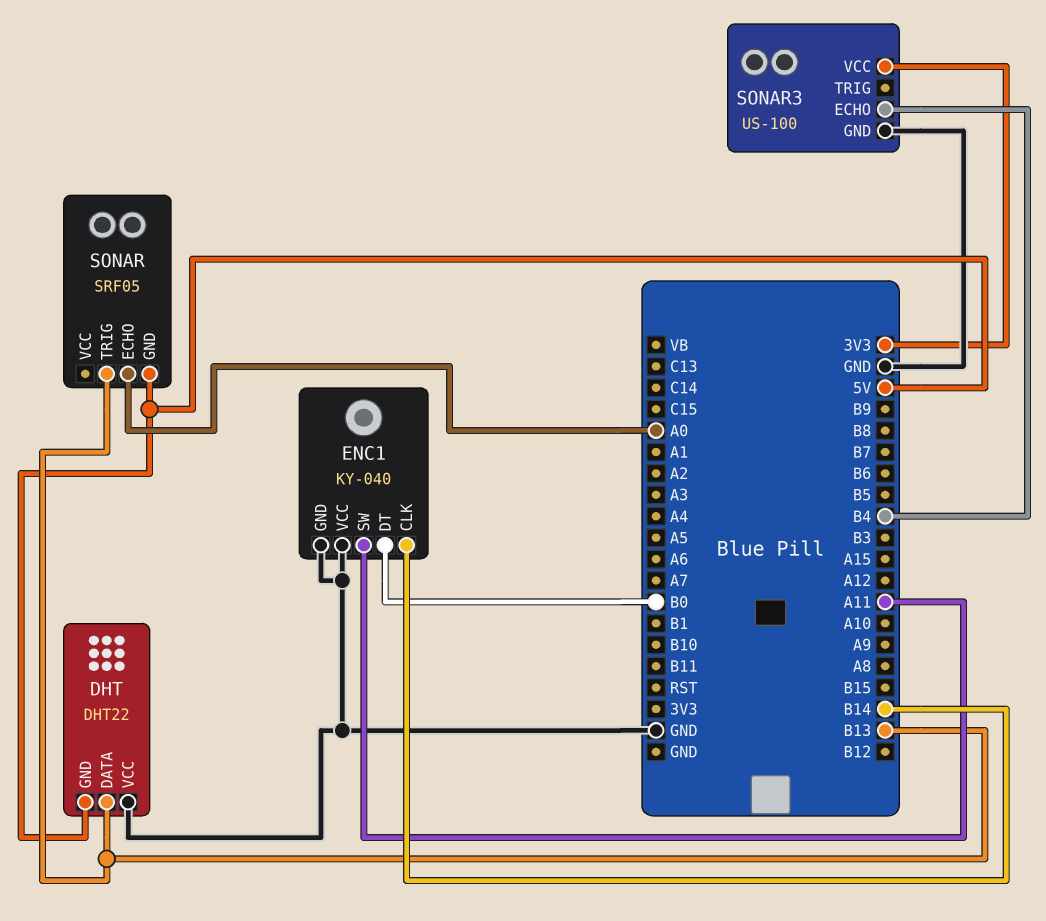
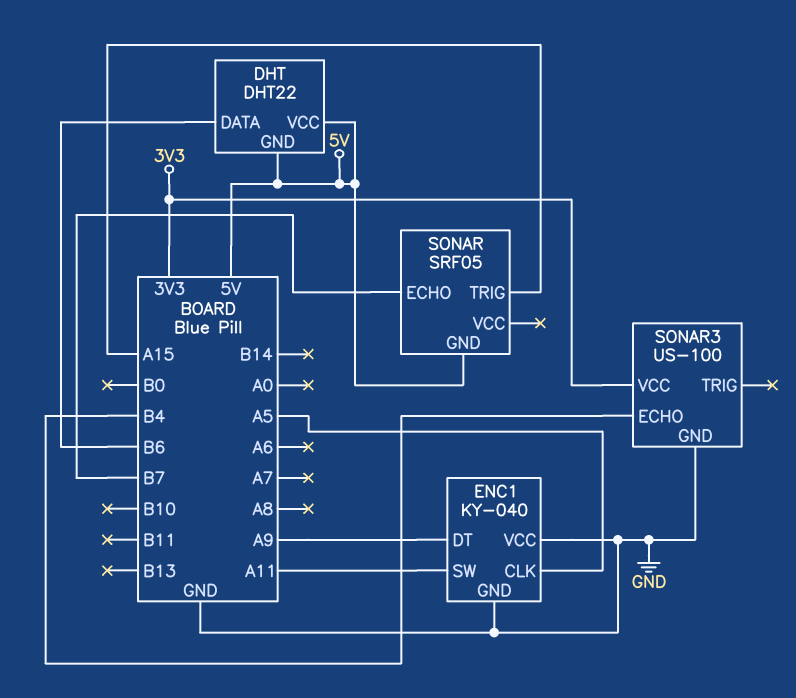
DHT pin DATA: B13 -> B6
DHT pin VCC: GND -> 5V
ENC1 pin CLK: B14 -> A5
ENC1 pin DT: B0 -> A9
SONAR pin ECHO: A0 -> B7
SONAR pin TRIG: B13 -> A15

